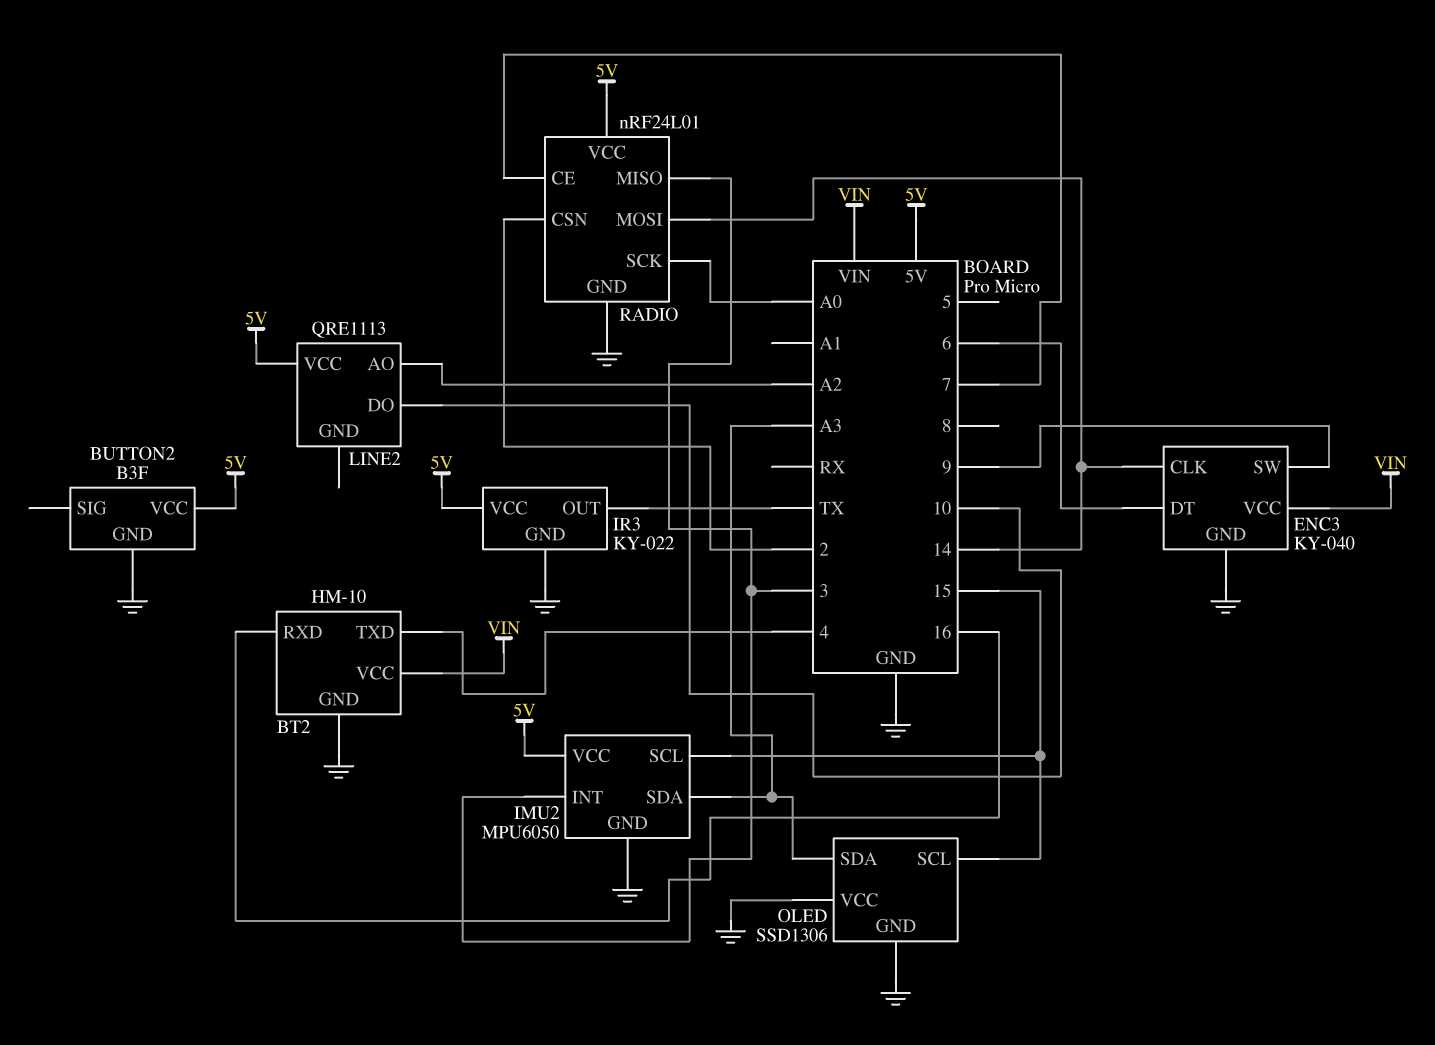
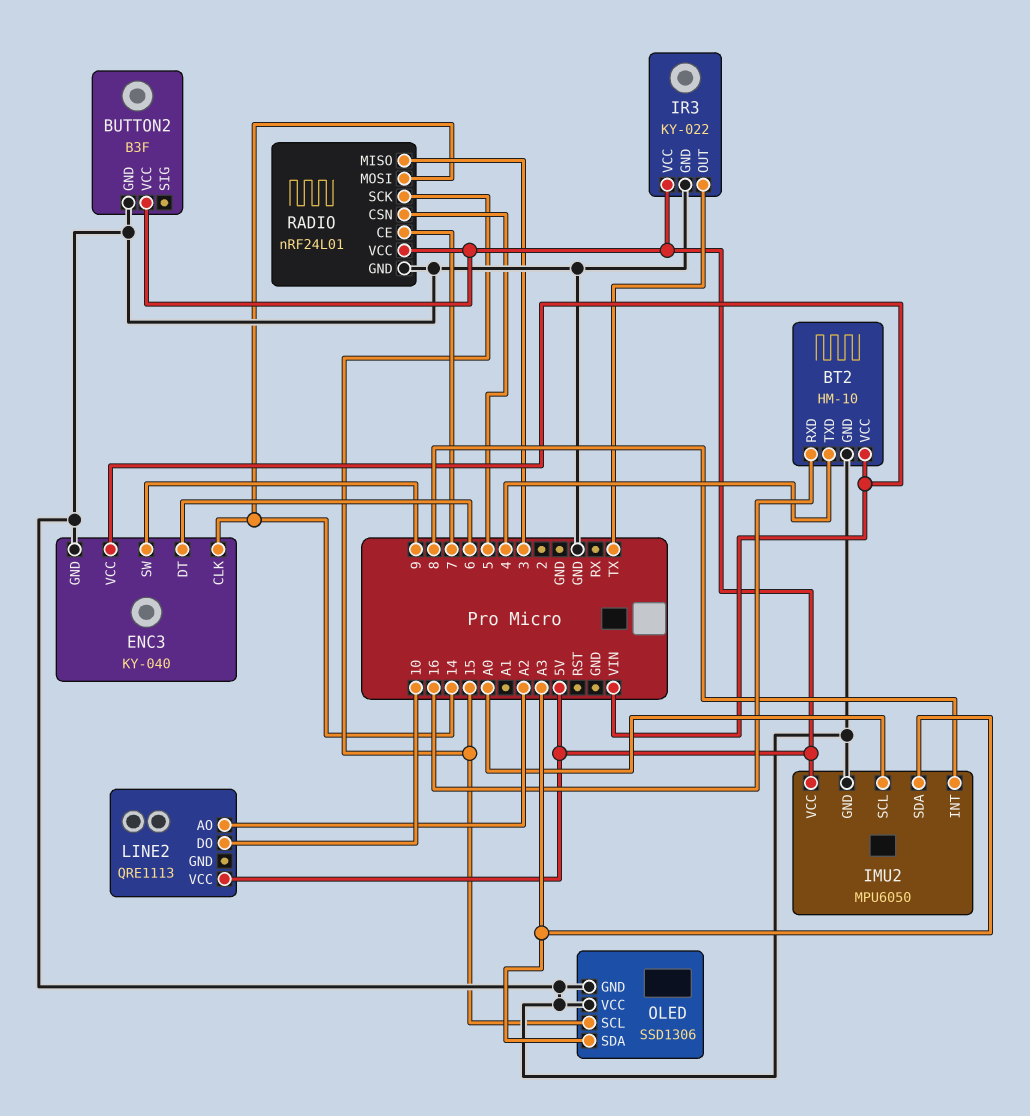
IMU2 pin INT: 3 -> 8
IMU2 pin SCL: 15 -> A0
RADIO pin CSN: 2 -> 5
RADIO pin SCK: A0 -> 15

